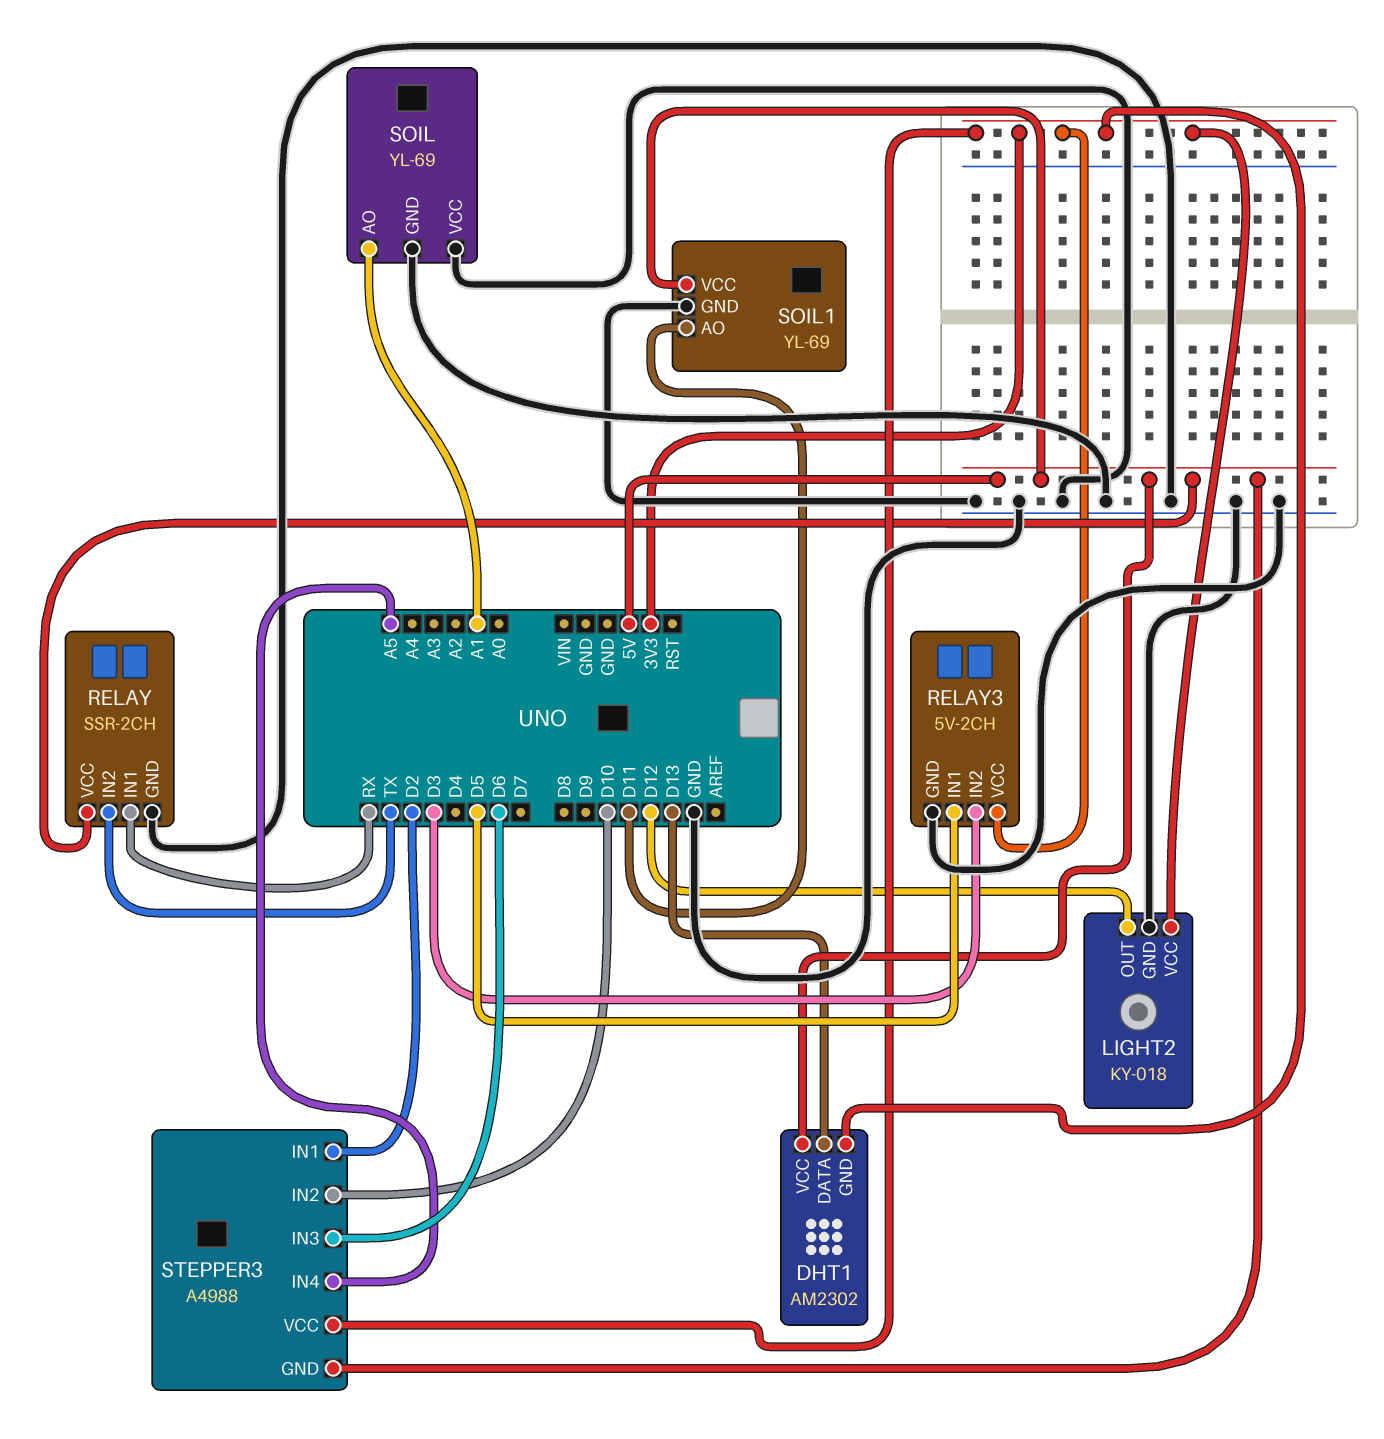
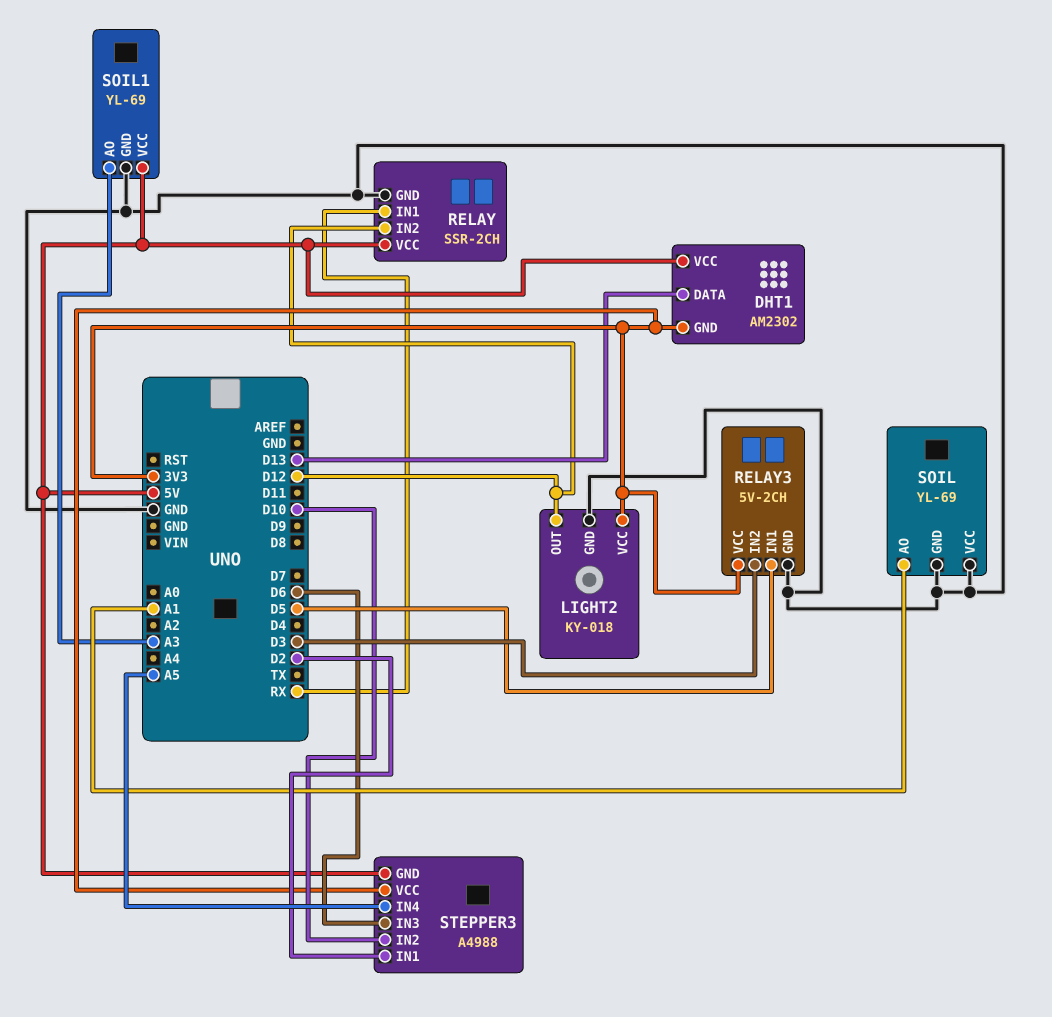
RELAY pin IN2: TX -> D12
SOIL1 pin AO: D11 -> A3

